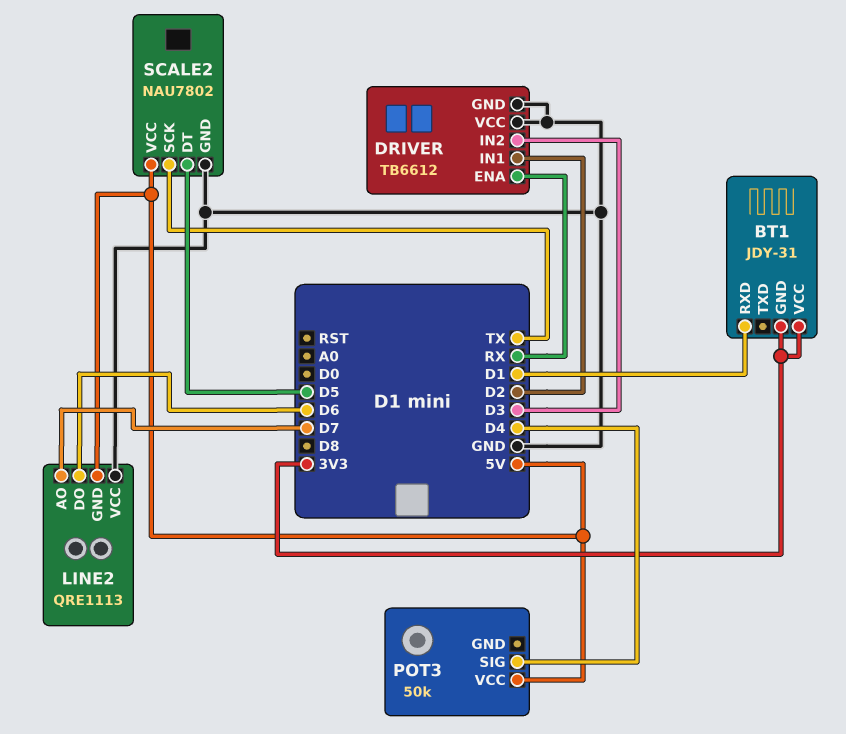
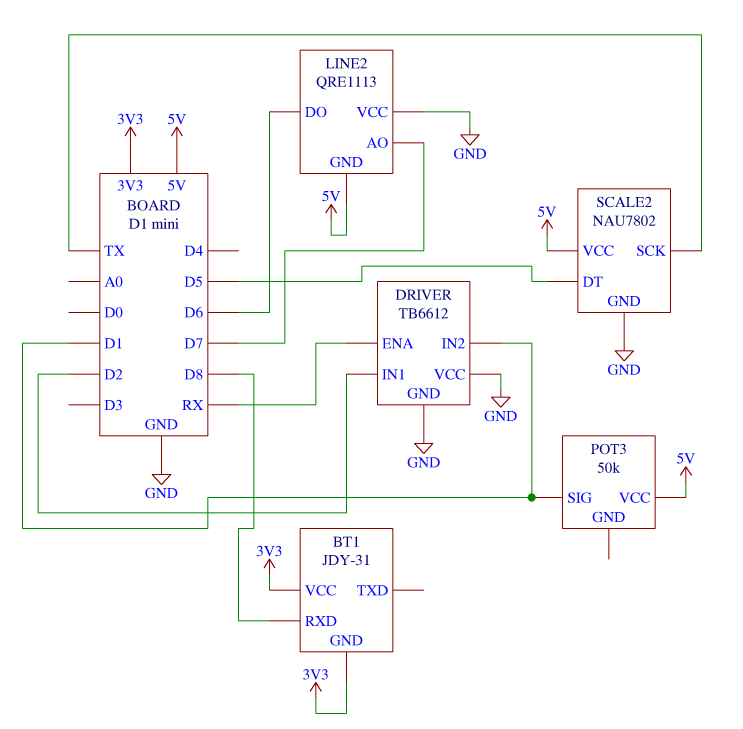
BT1 pin RXD: D1 -> D8
DRIVER pin IN2: D3 -> D1
POT3 pin SIG: D4 -> D1

